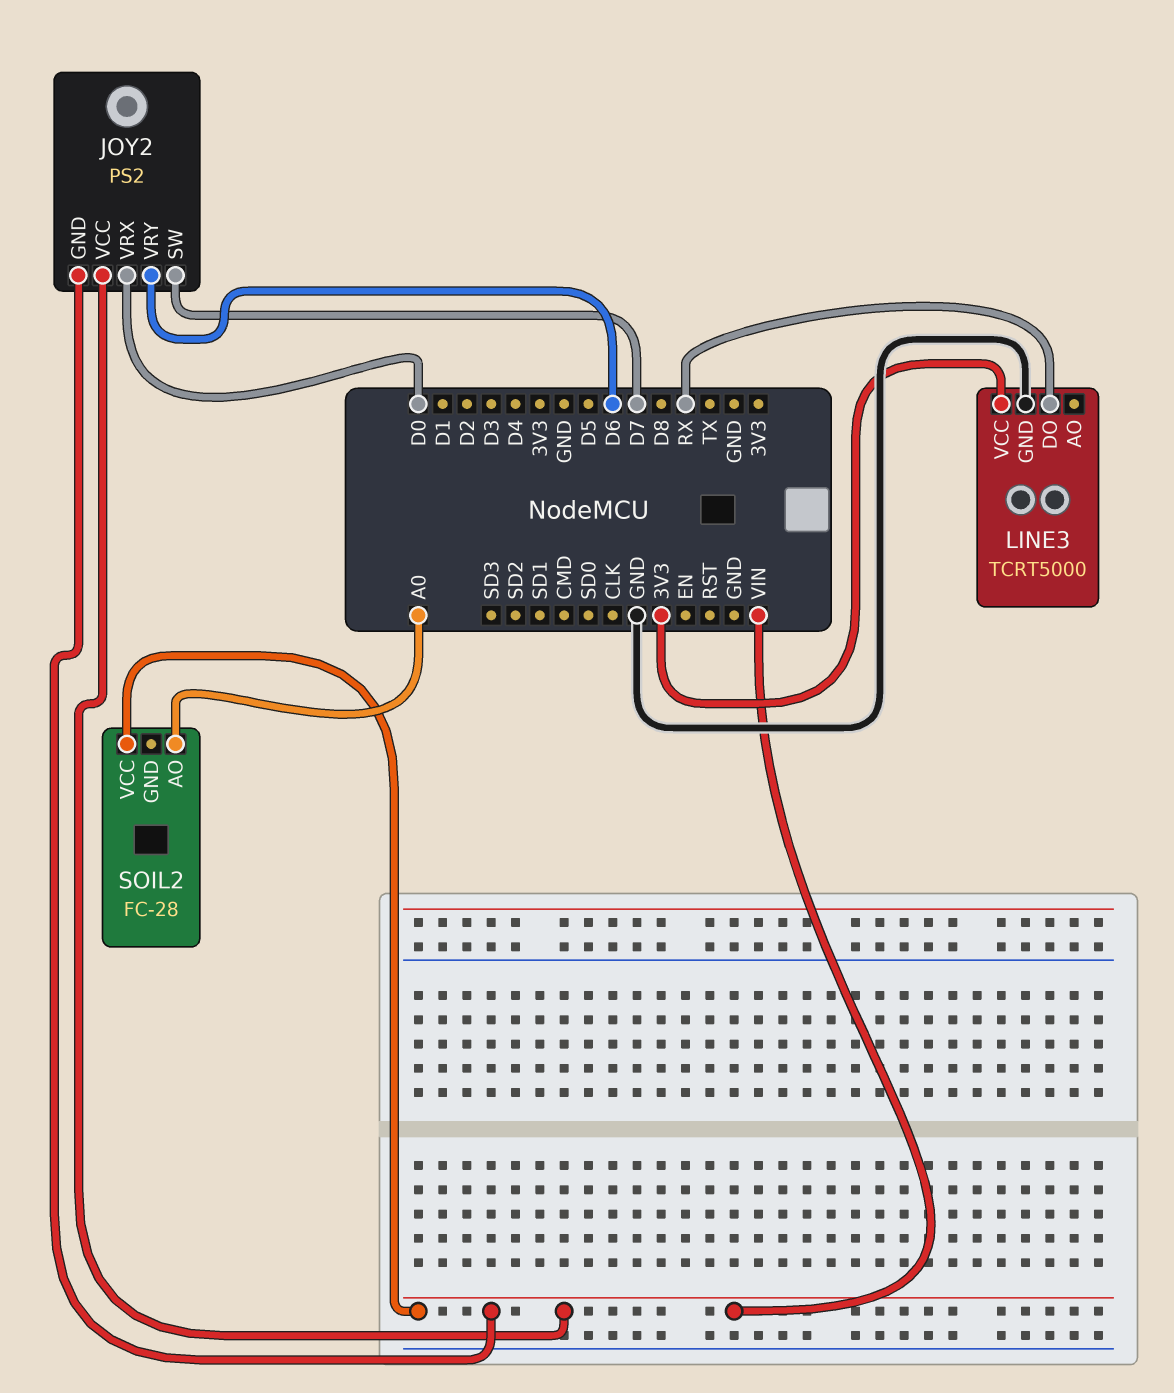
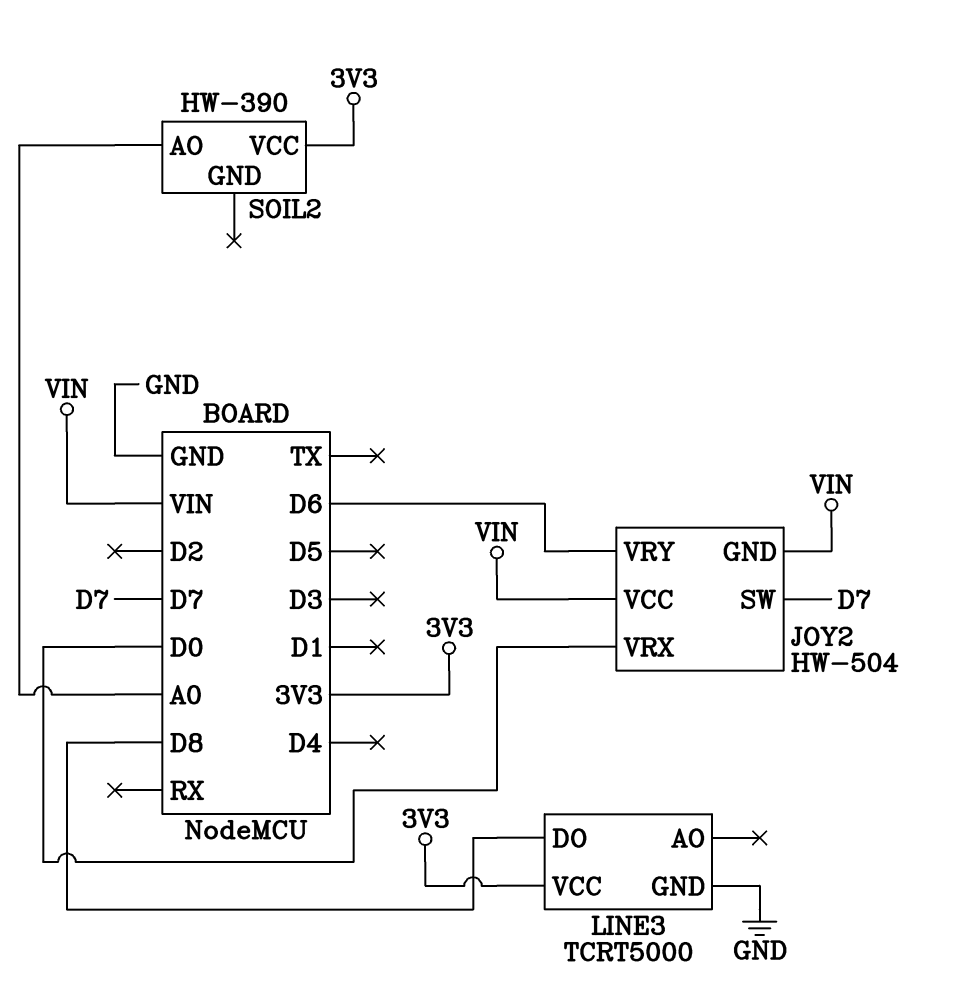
JOY2: PS2 -> HW-504
LINE3 pin DO: RX -> D8
SOIL2: FC-28 -> HW-390
SOIL2 pin VCC: VIN -> 3V3

